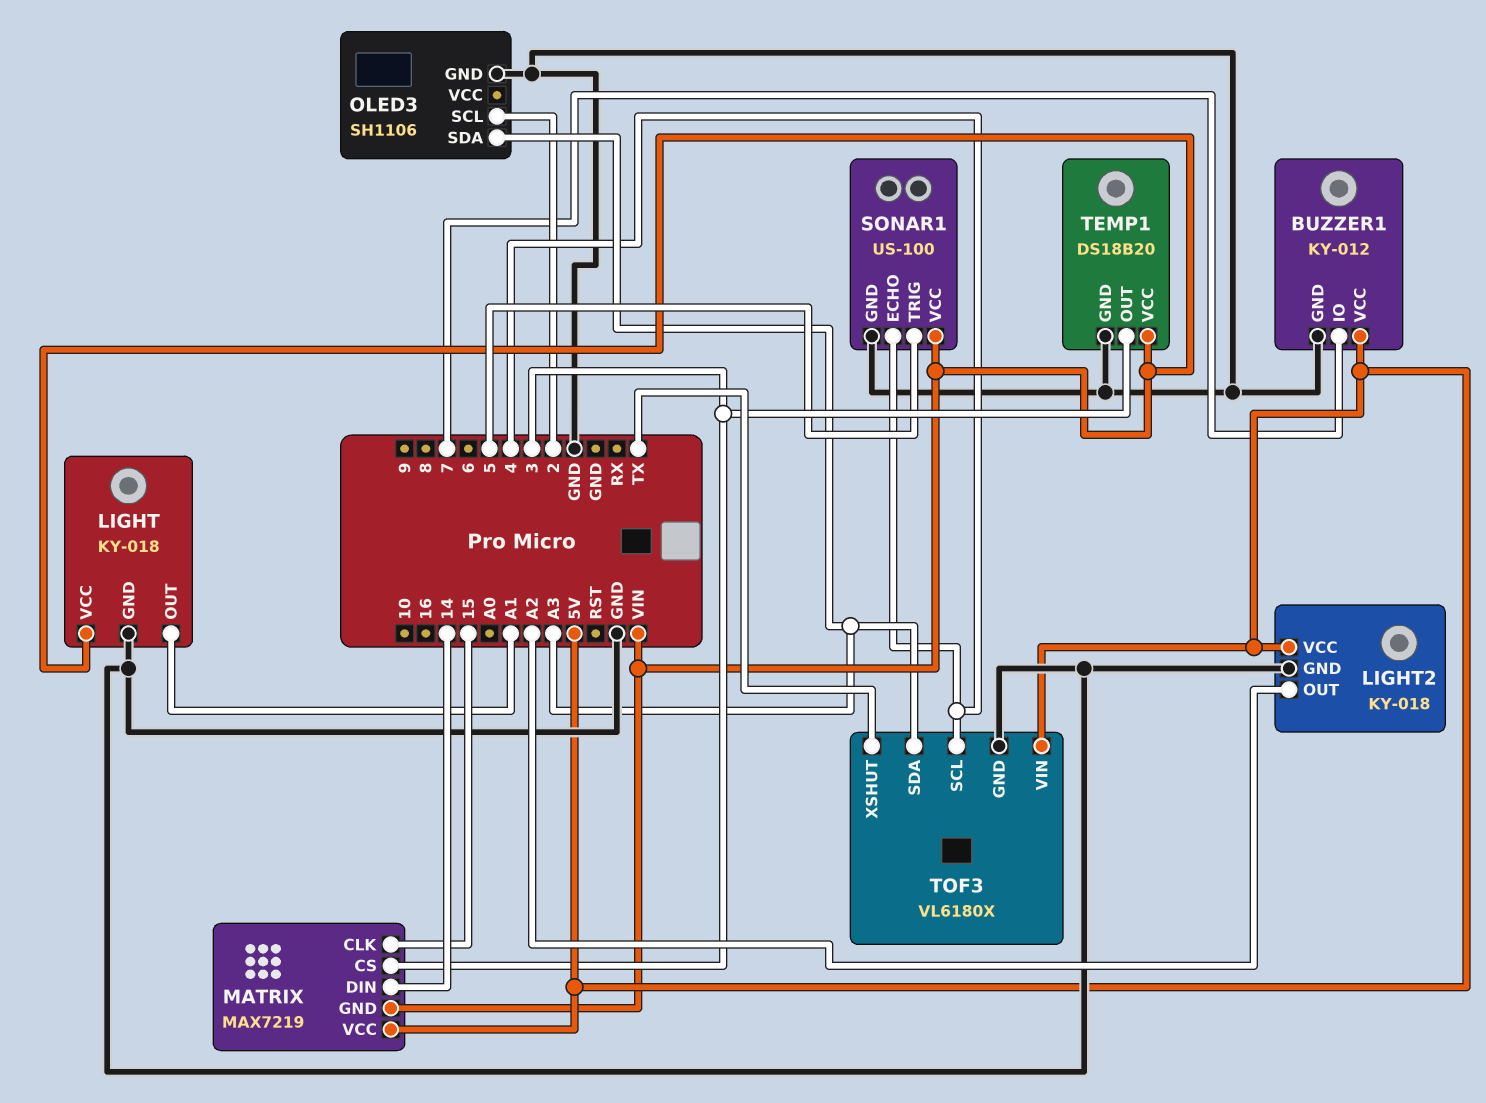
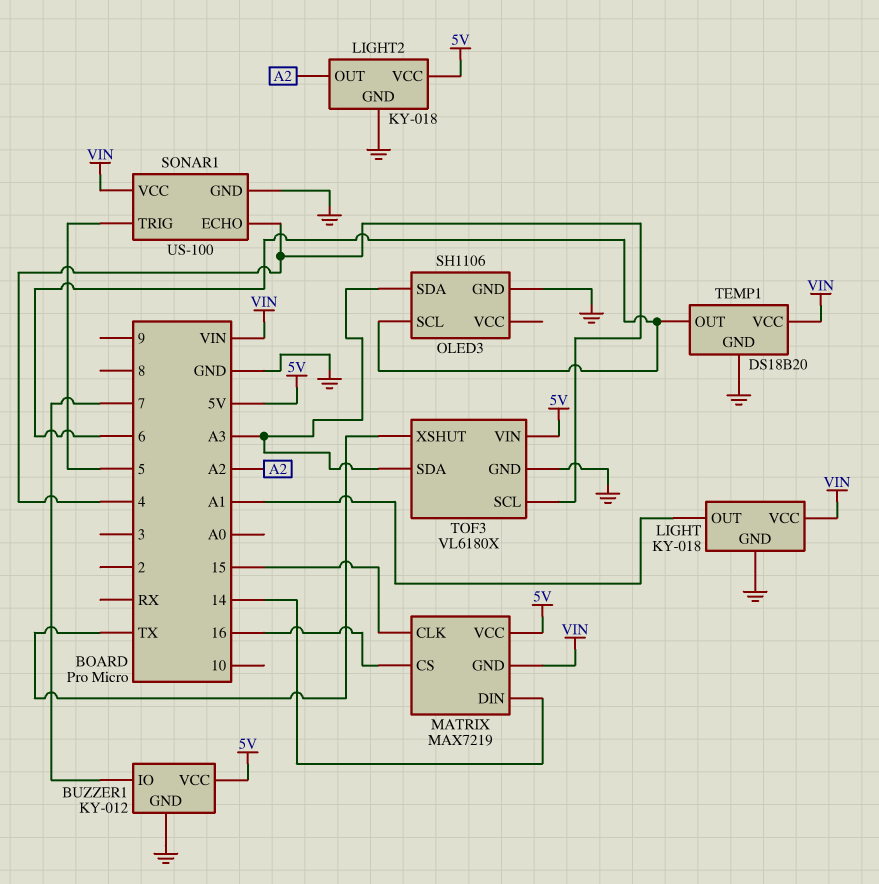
MATRIX pin CS: 3 -> 16
OLED3 pin SCL: 2 -> 6
TEMP1 pin OUT: 3 -> 6

